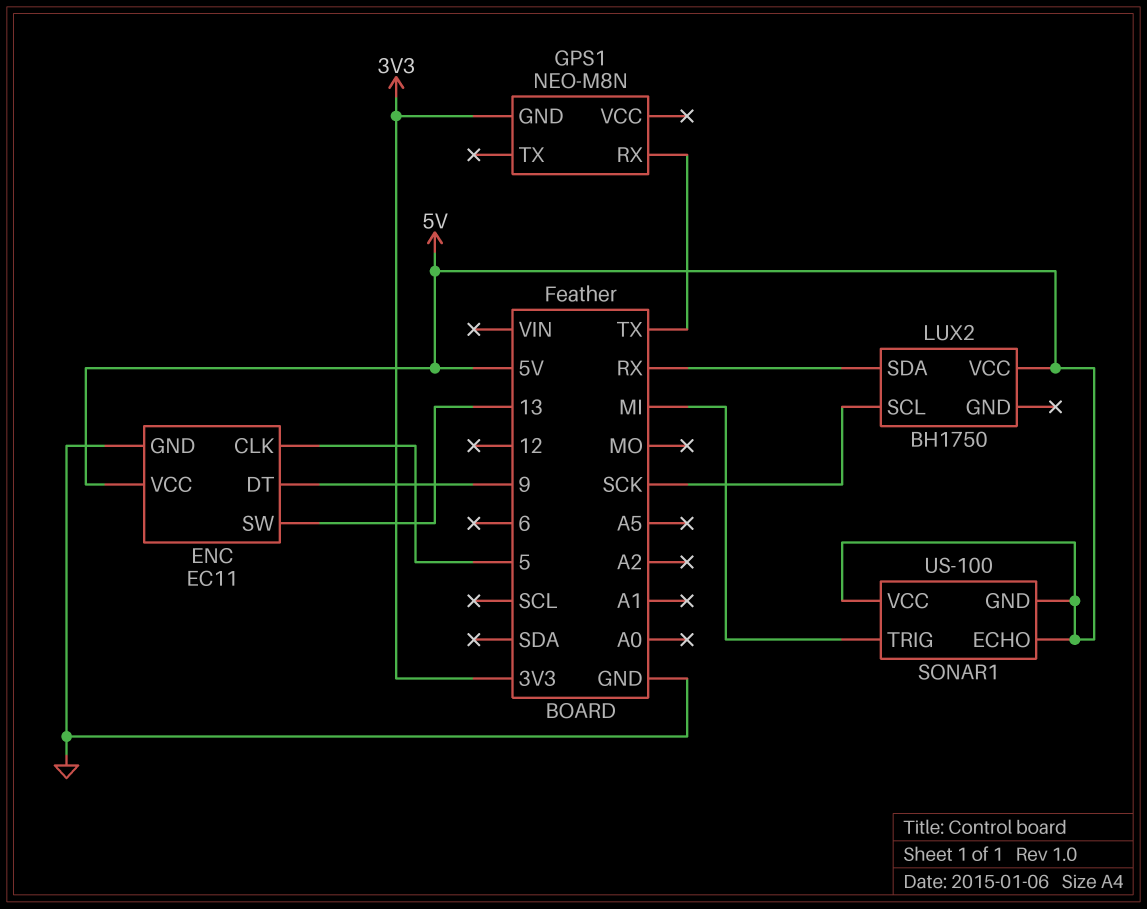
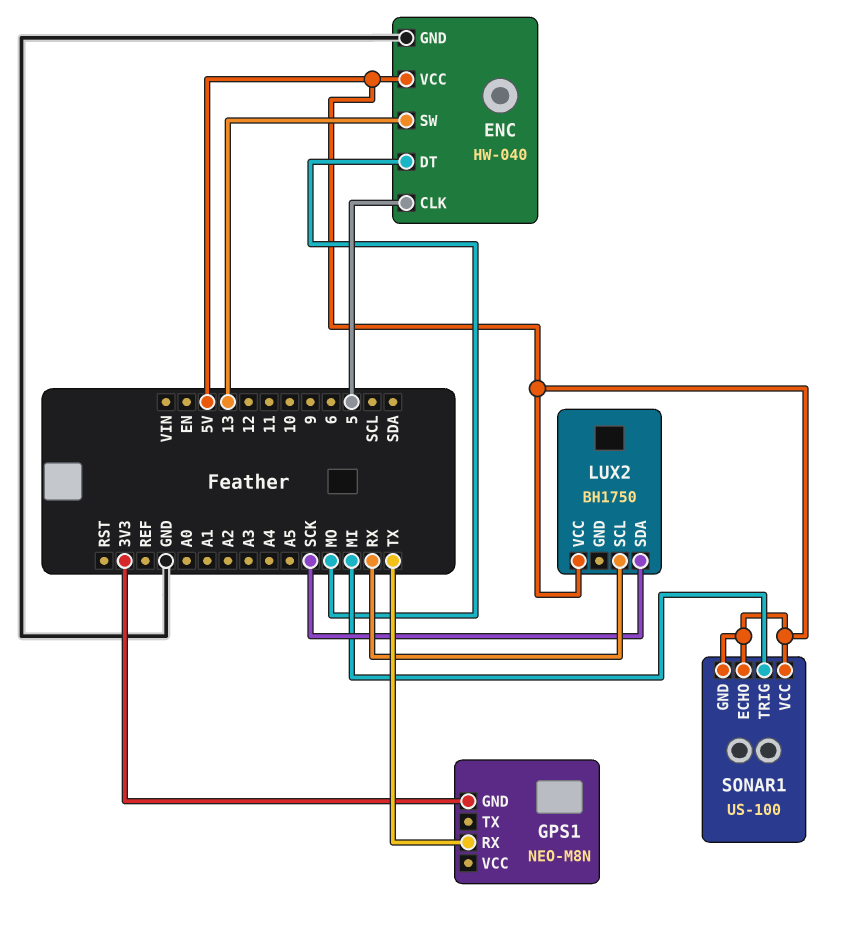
ENC: EC11 -> HW-040
ENC pin DT: 9 -> MO
LUX2 pin SCL: SCK -> RX
LUX2 pin SDA: RX -> SCK

